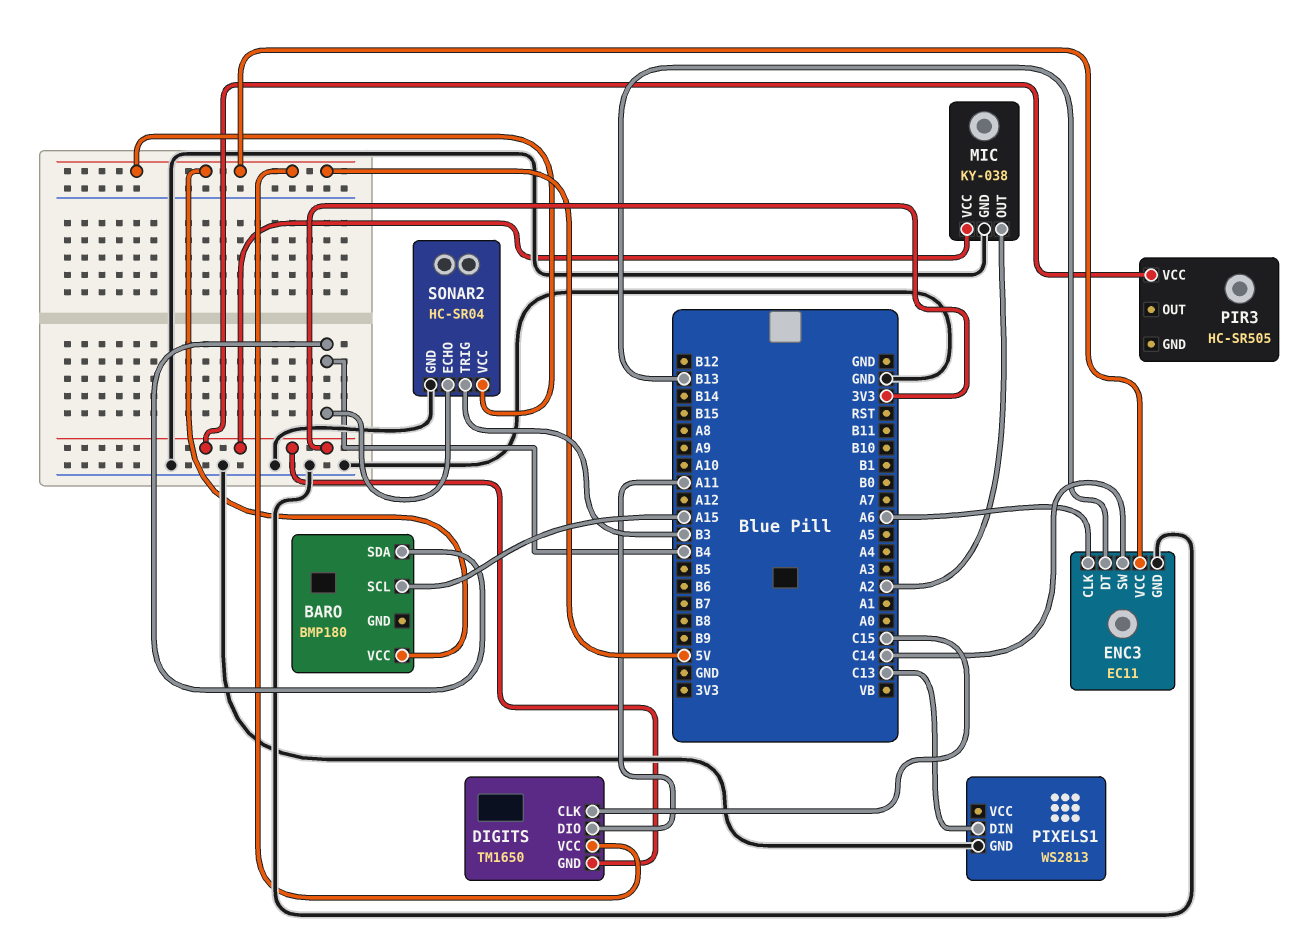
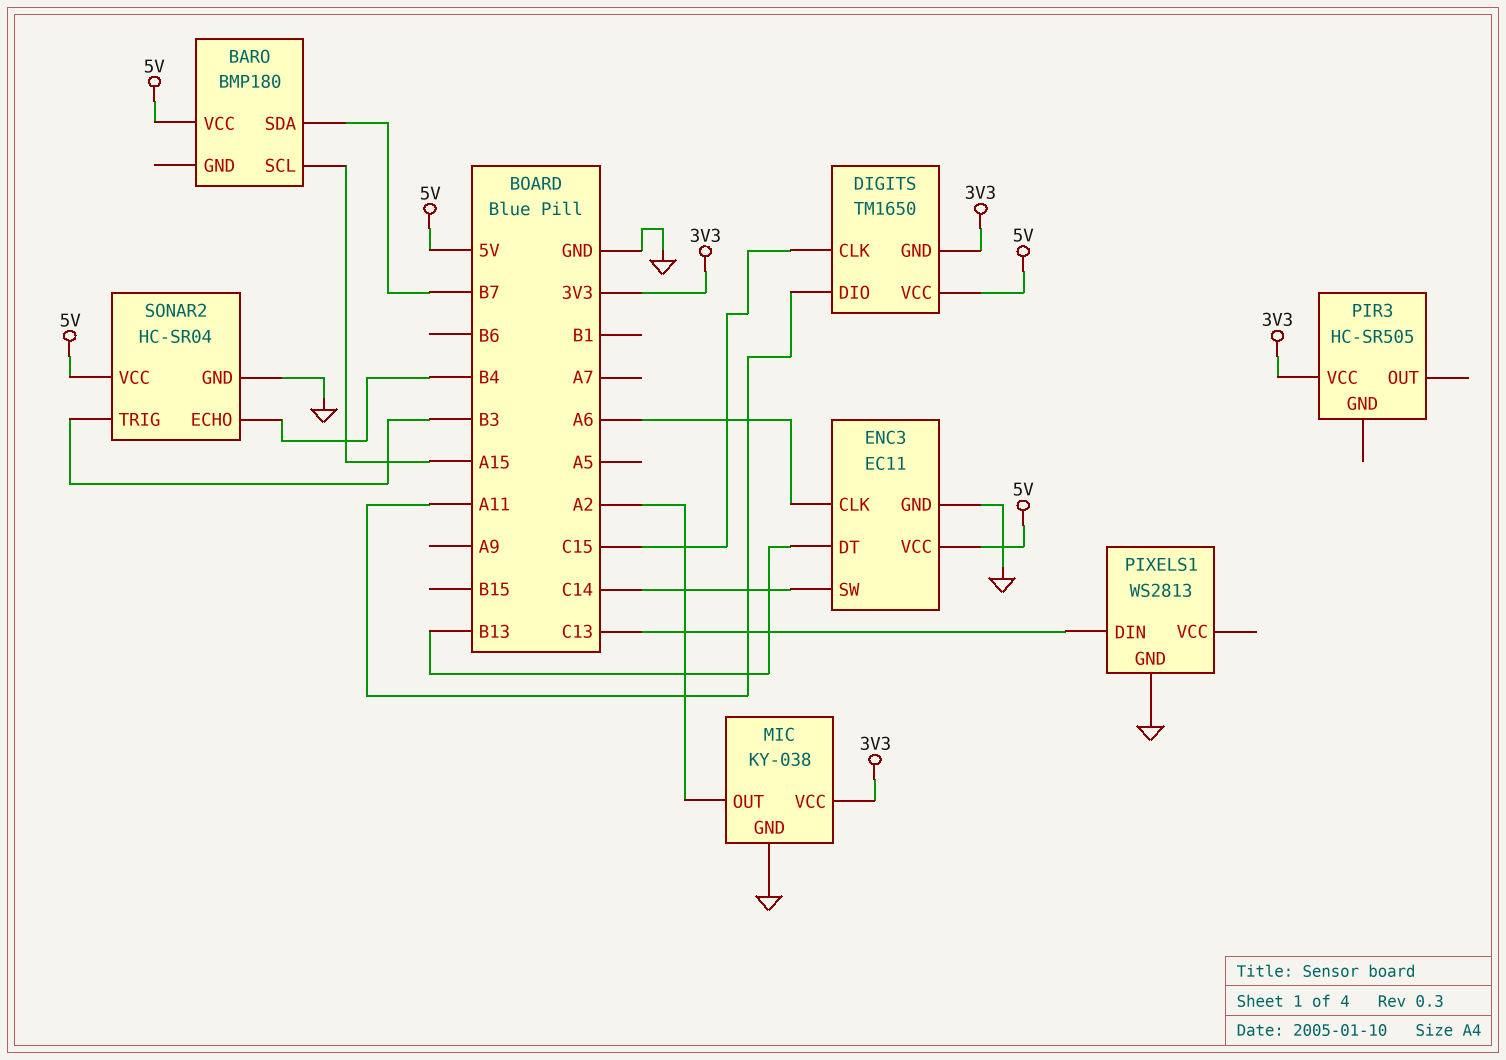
BARO pin SDA: B4 -> B7

